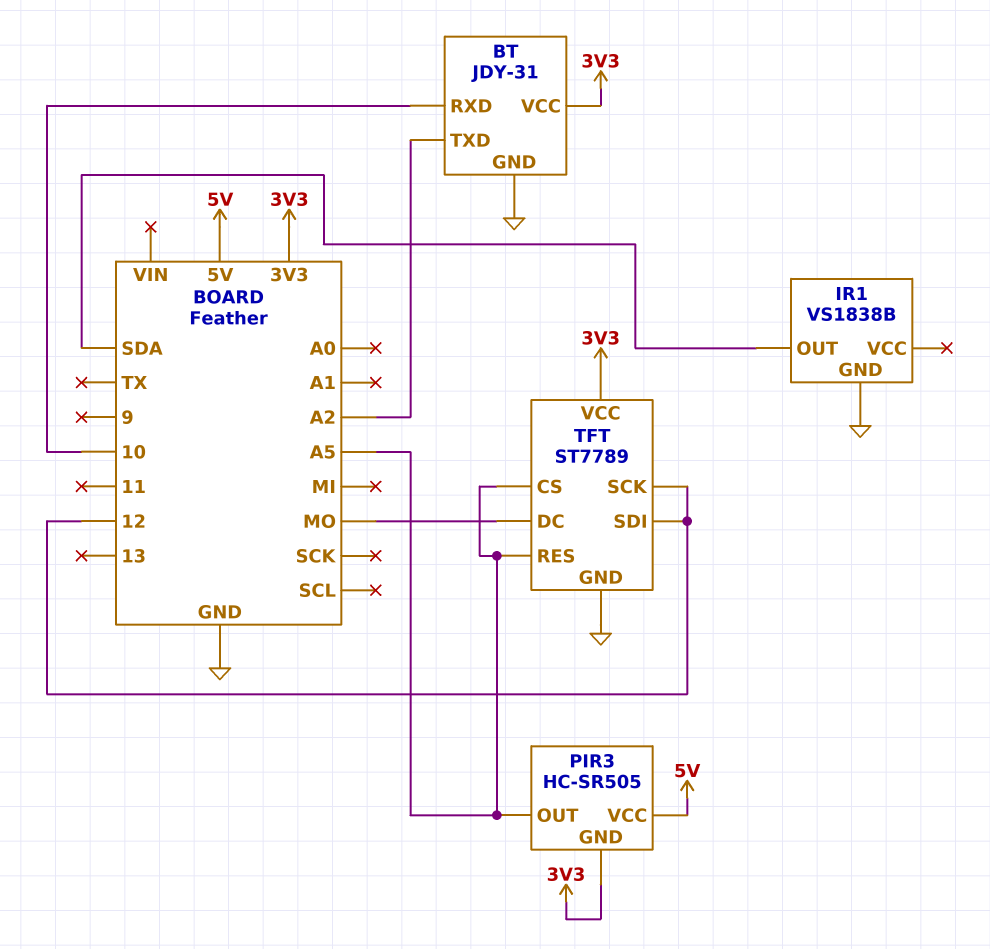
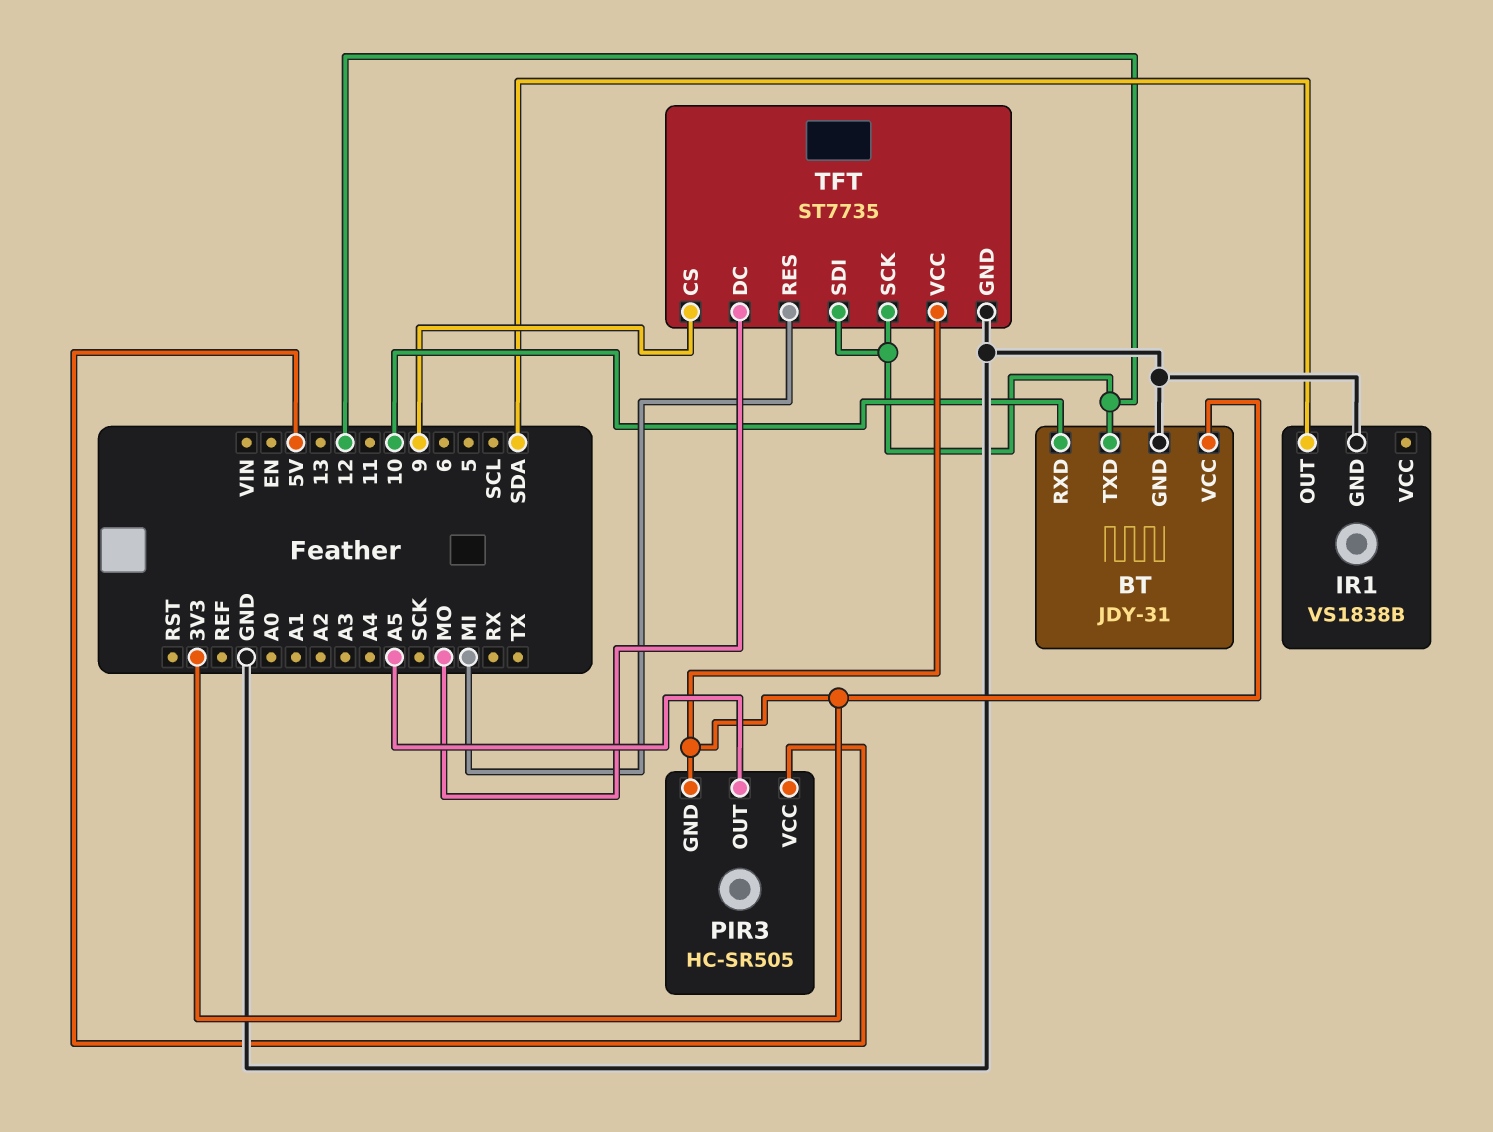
BT pin TXD: A2 -> 12
TFT: ST7789 -> ST7735
TFT pin CS: A5 -> 9
TFT pin RES: A5 -> MI

